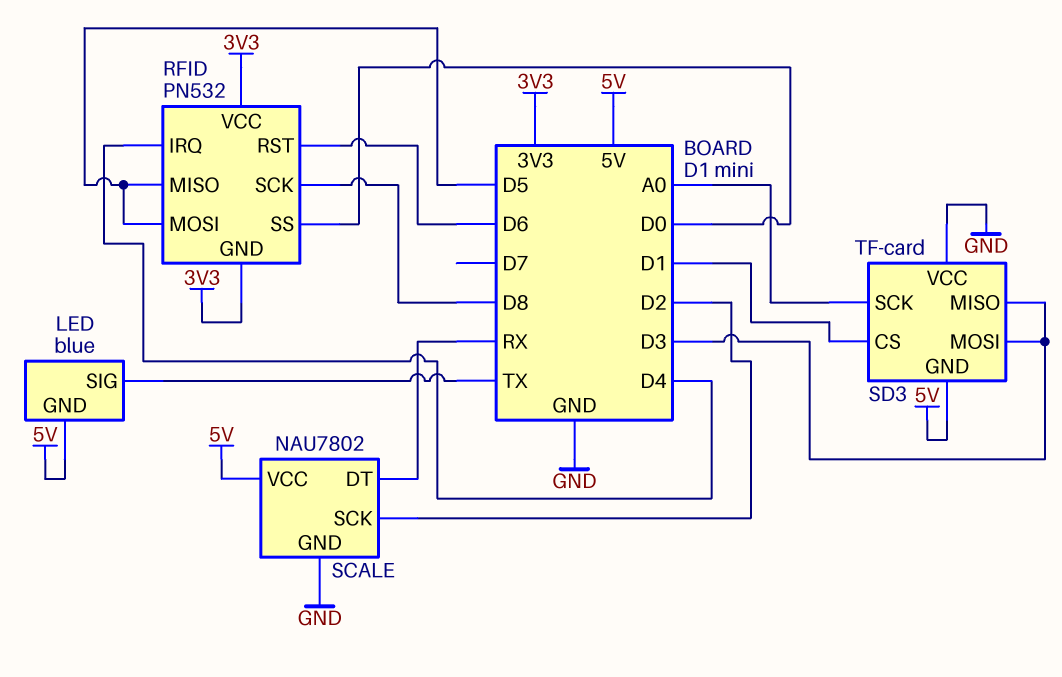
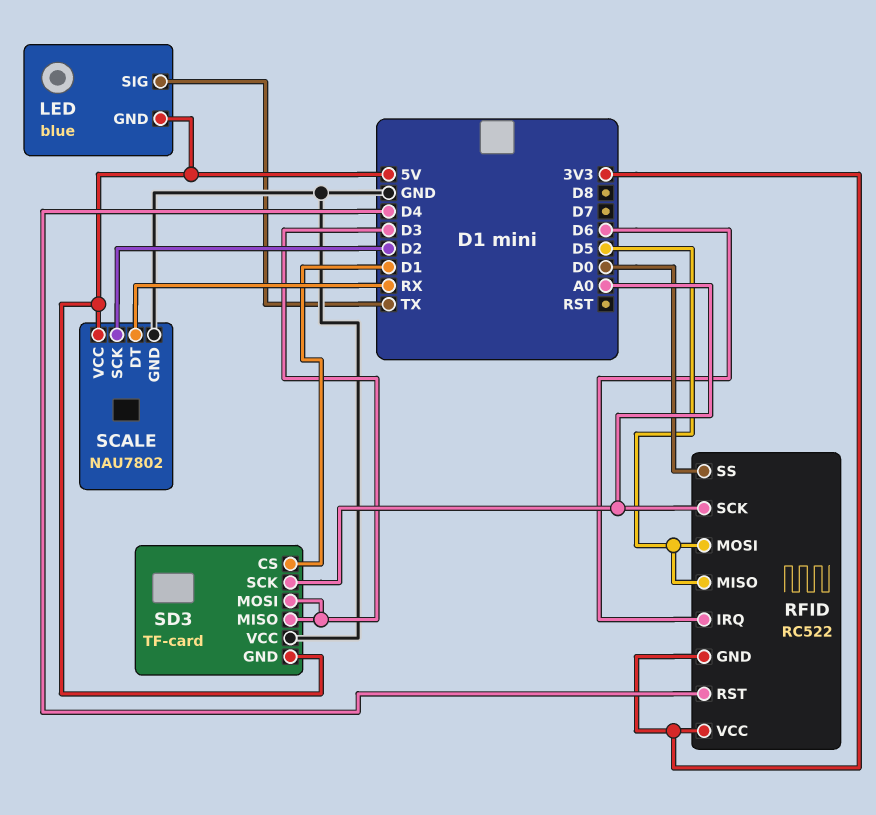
RFID: PN532 -> RC522
RFID pin IRQ: D4 -> D6
RFID pin RST: D6 -> D4
RFID pin SCK: D8 -> A0

